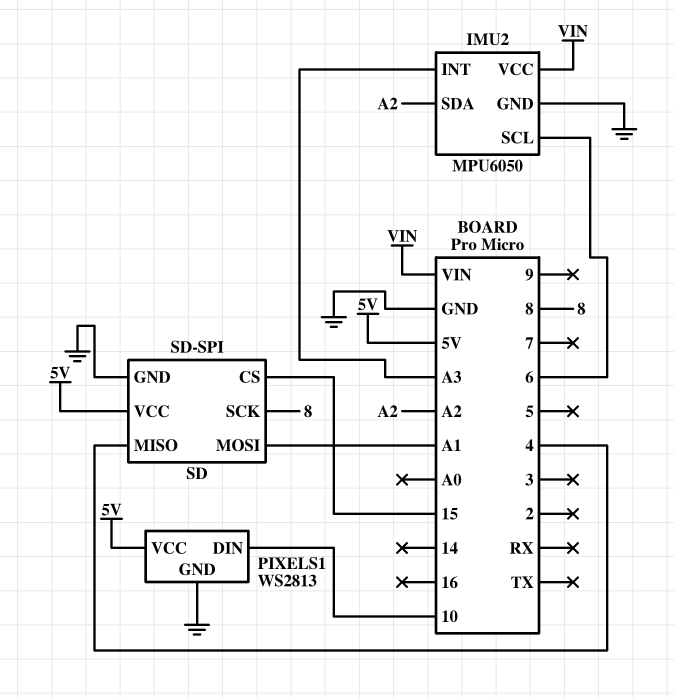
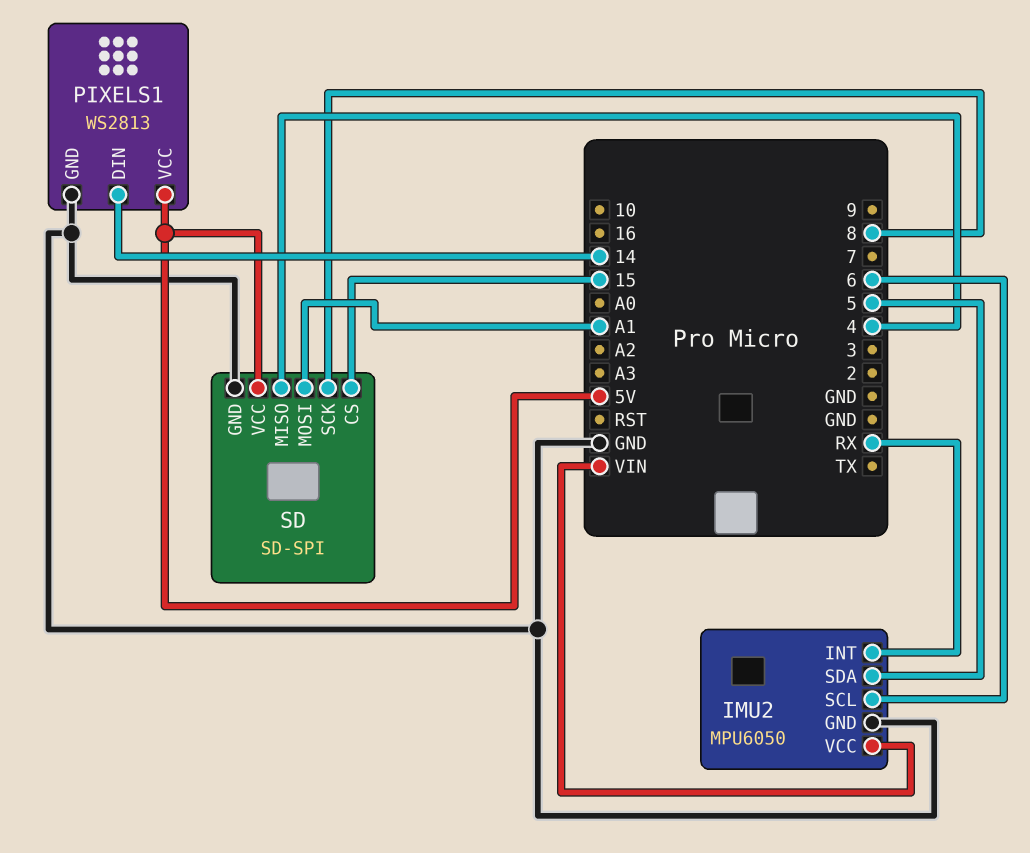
IMU2 pin INT: A3 -> RX
IMU2 pin SDA: A2 -> 5
PIXELS1 pin DIN: 10 -> 14

